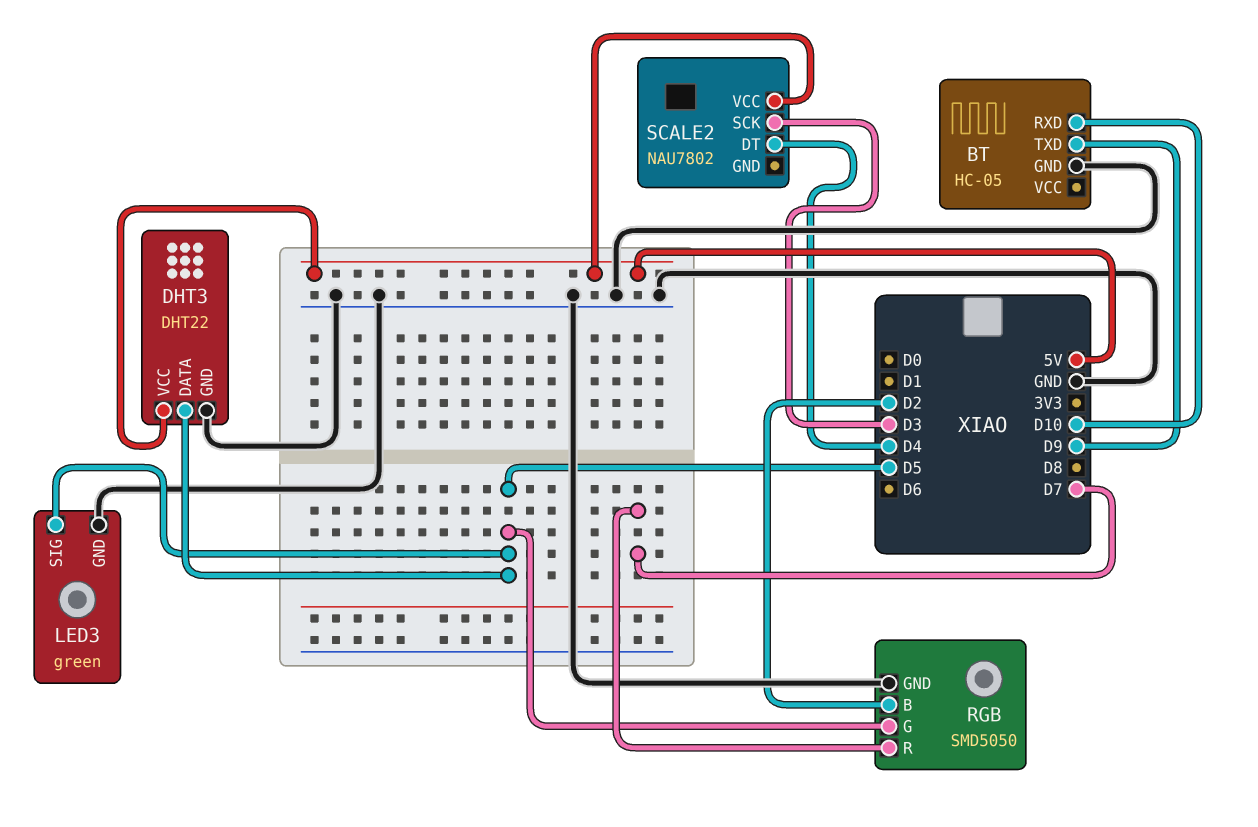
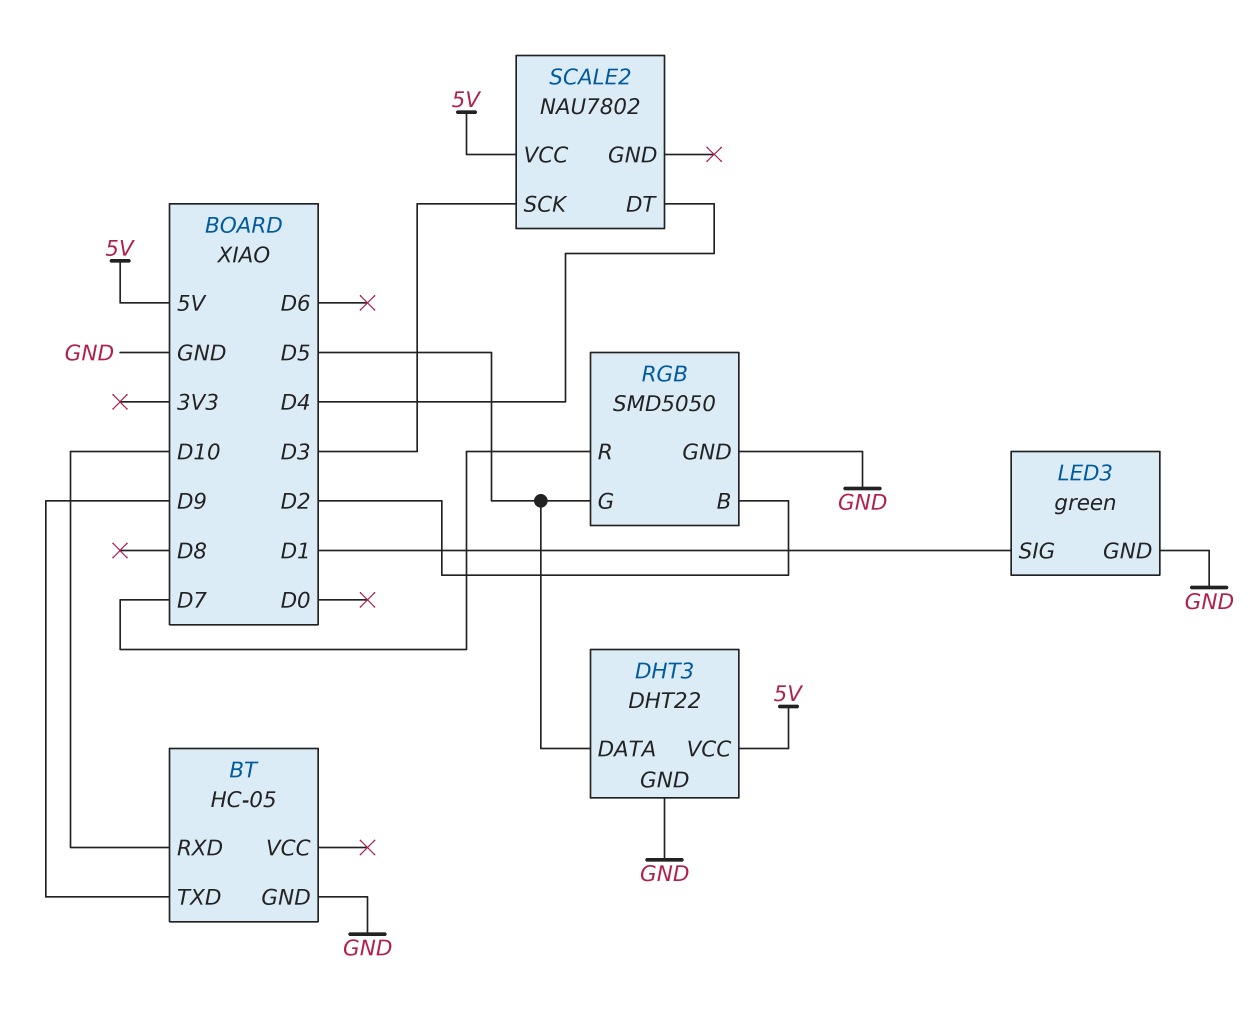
LED3 pin SIG: D5 -> D1

